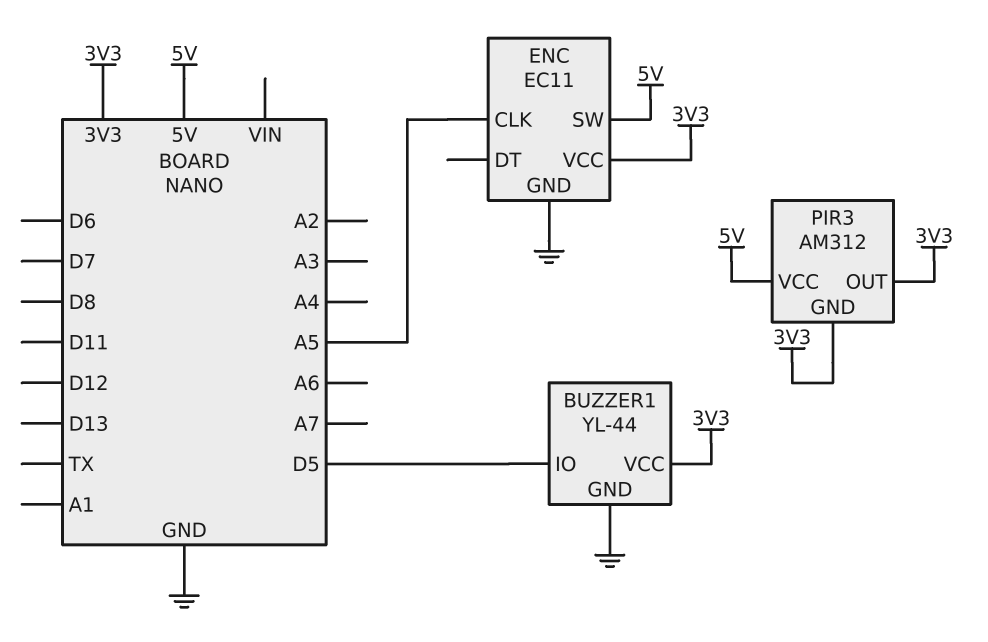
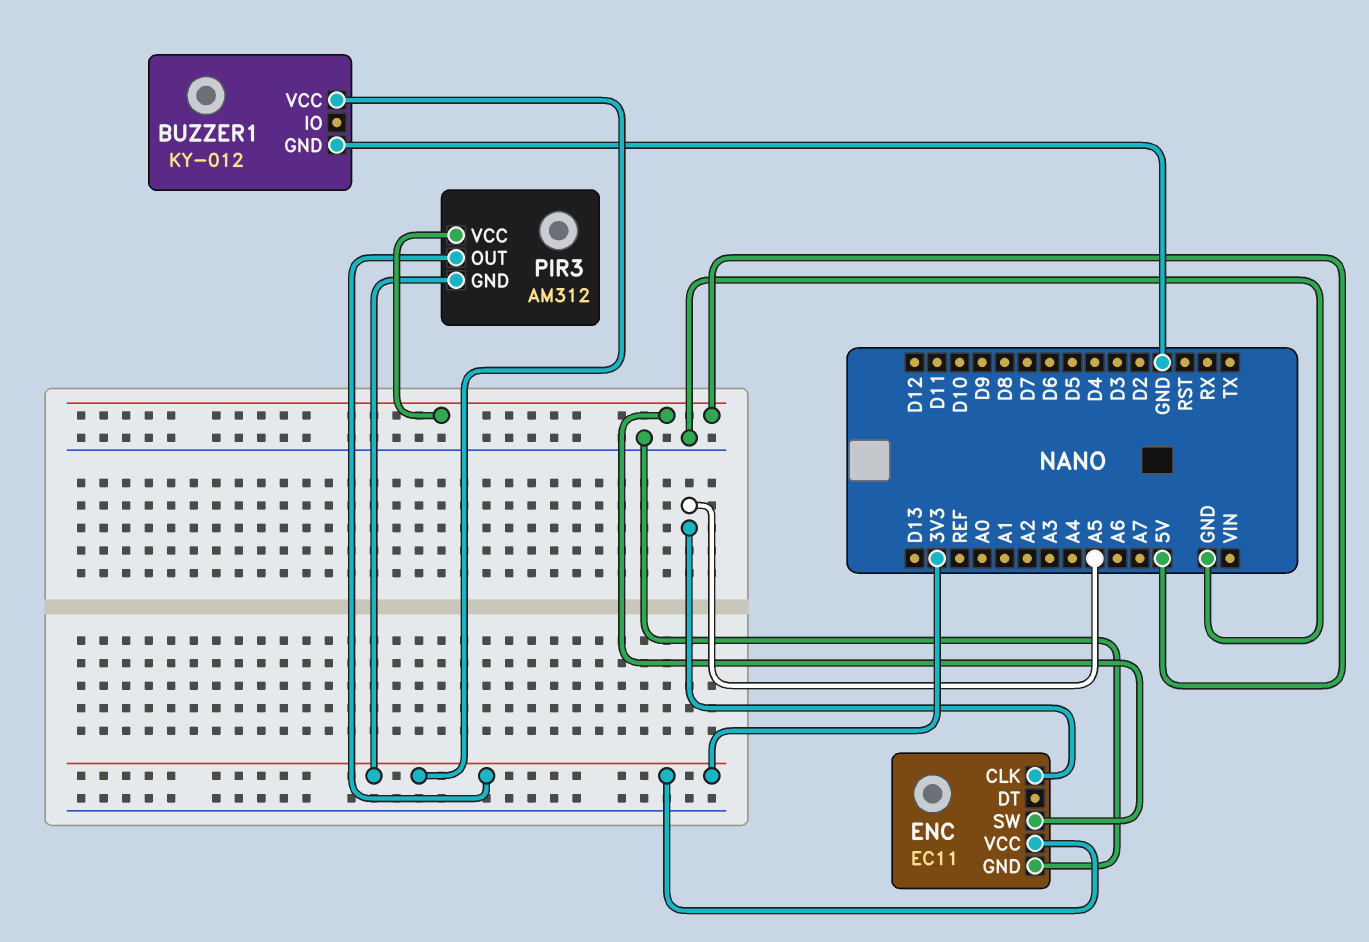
BUZZER1: YL-44 -> KY-012
BUZZER1 pin IO: D5 -> none

